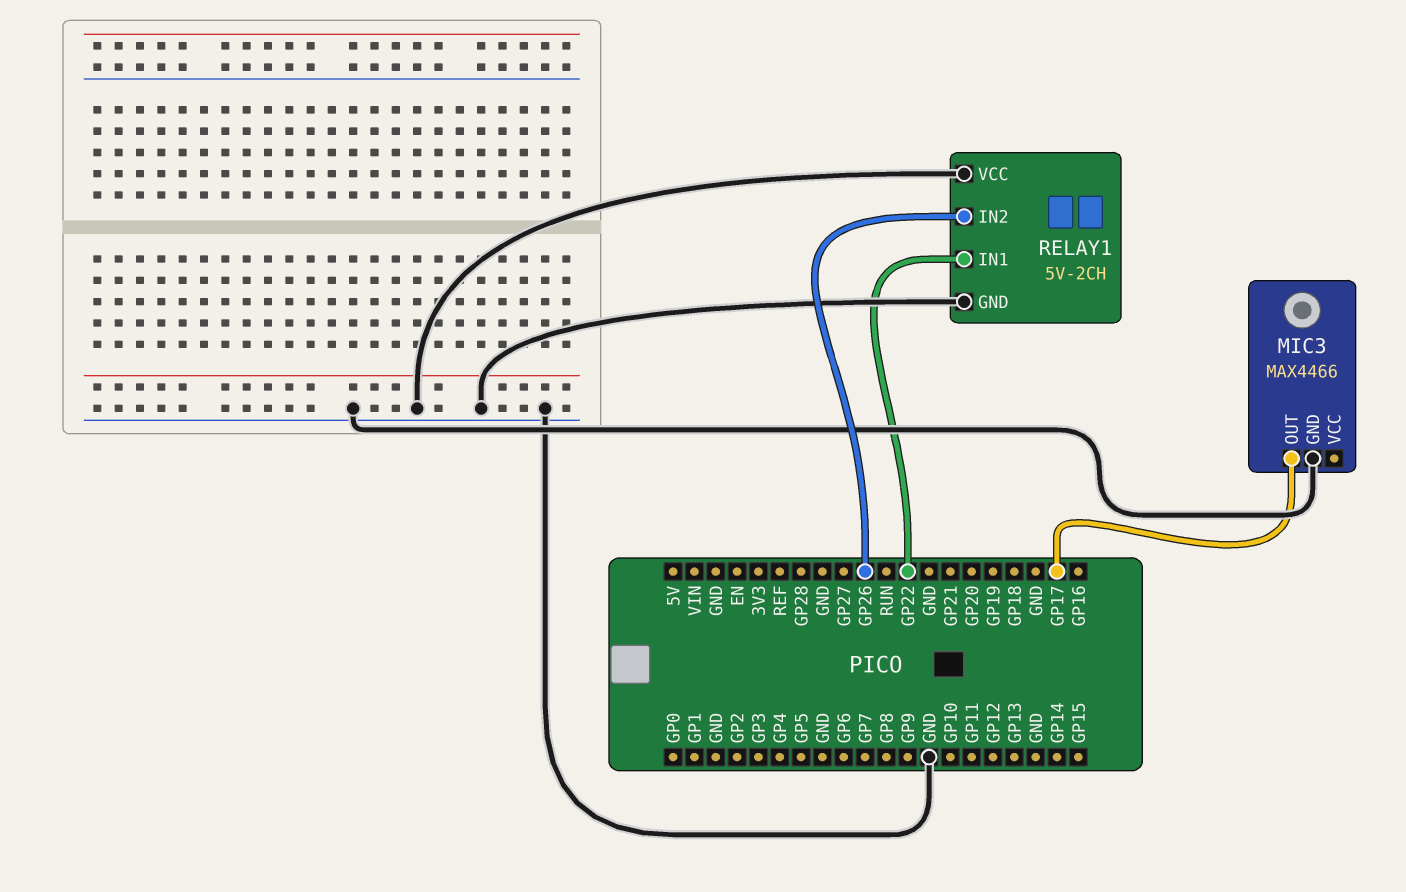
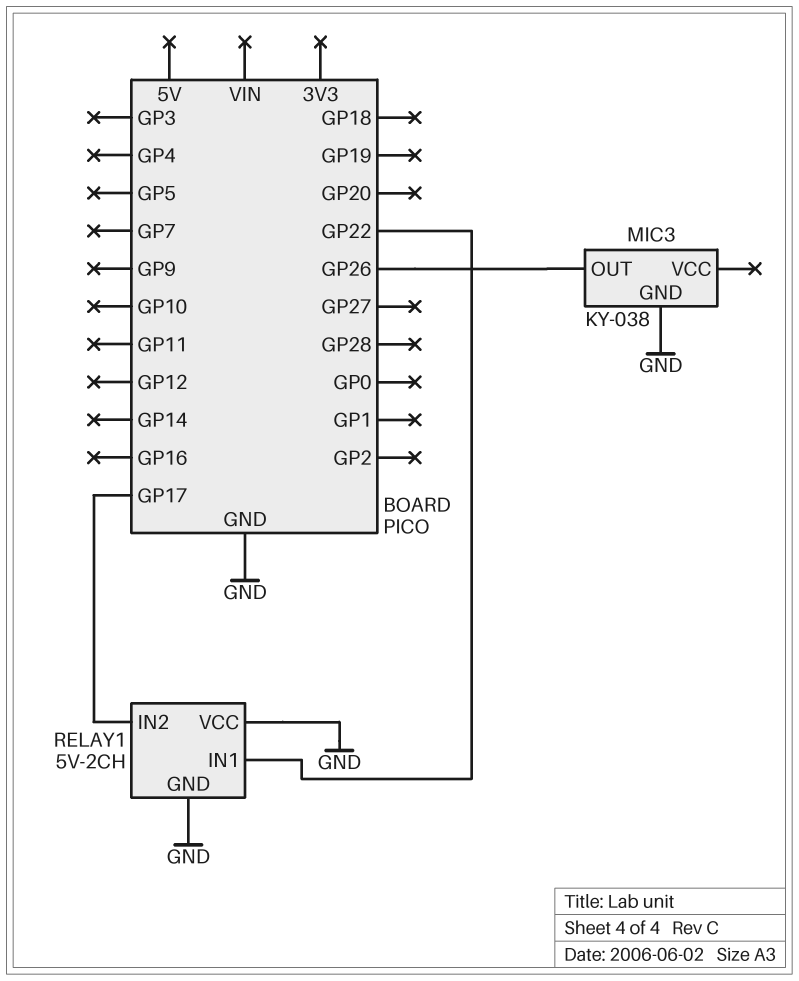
MIC3: MAX4466 -> KY-038
MIC3 pin OUT: GP17 -> GP26
RELAY1 pin IN2: GP26 -> GP17

